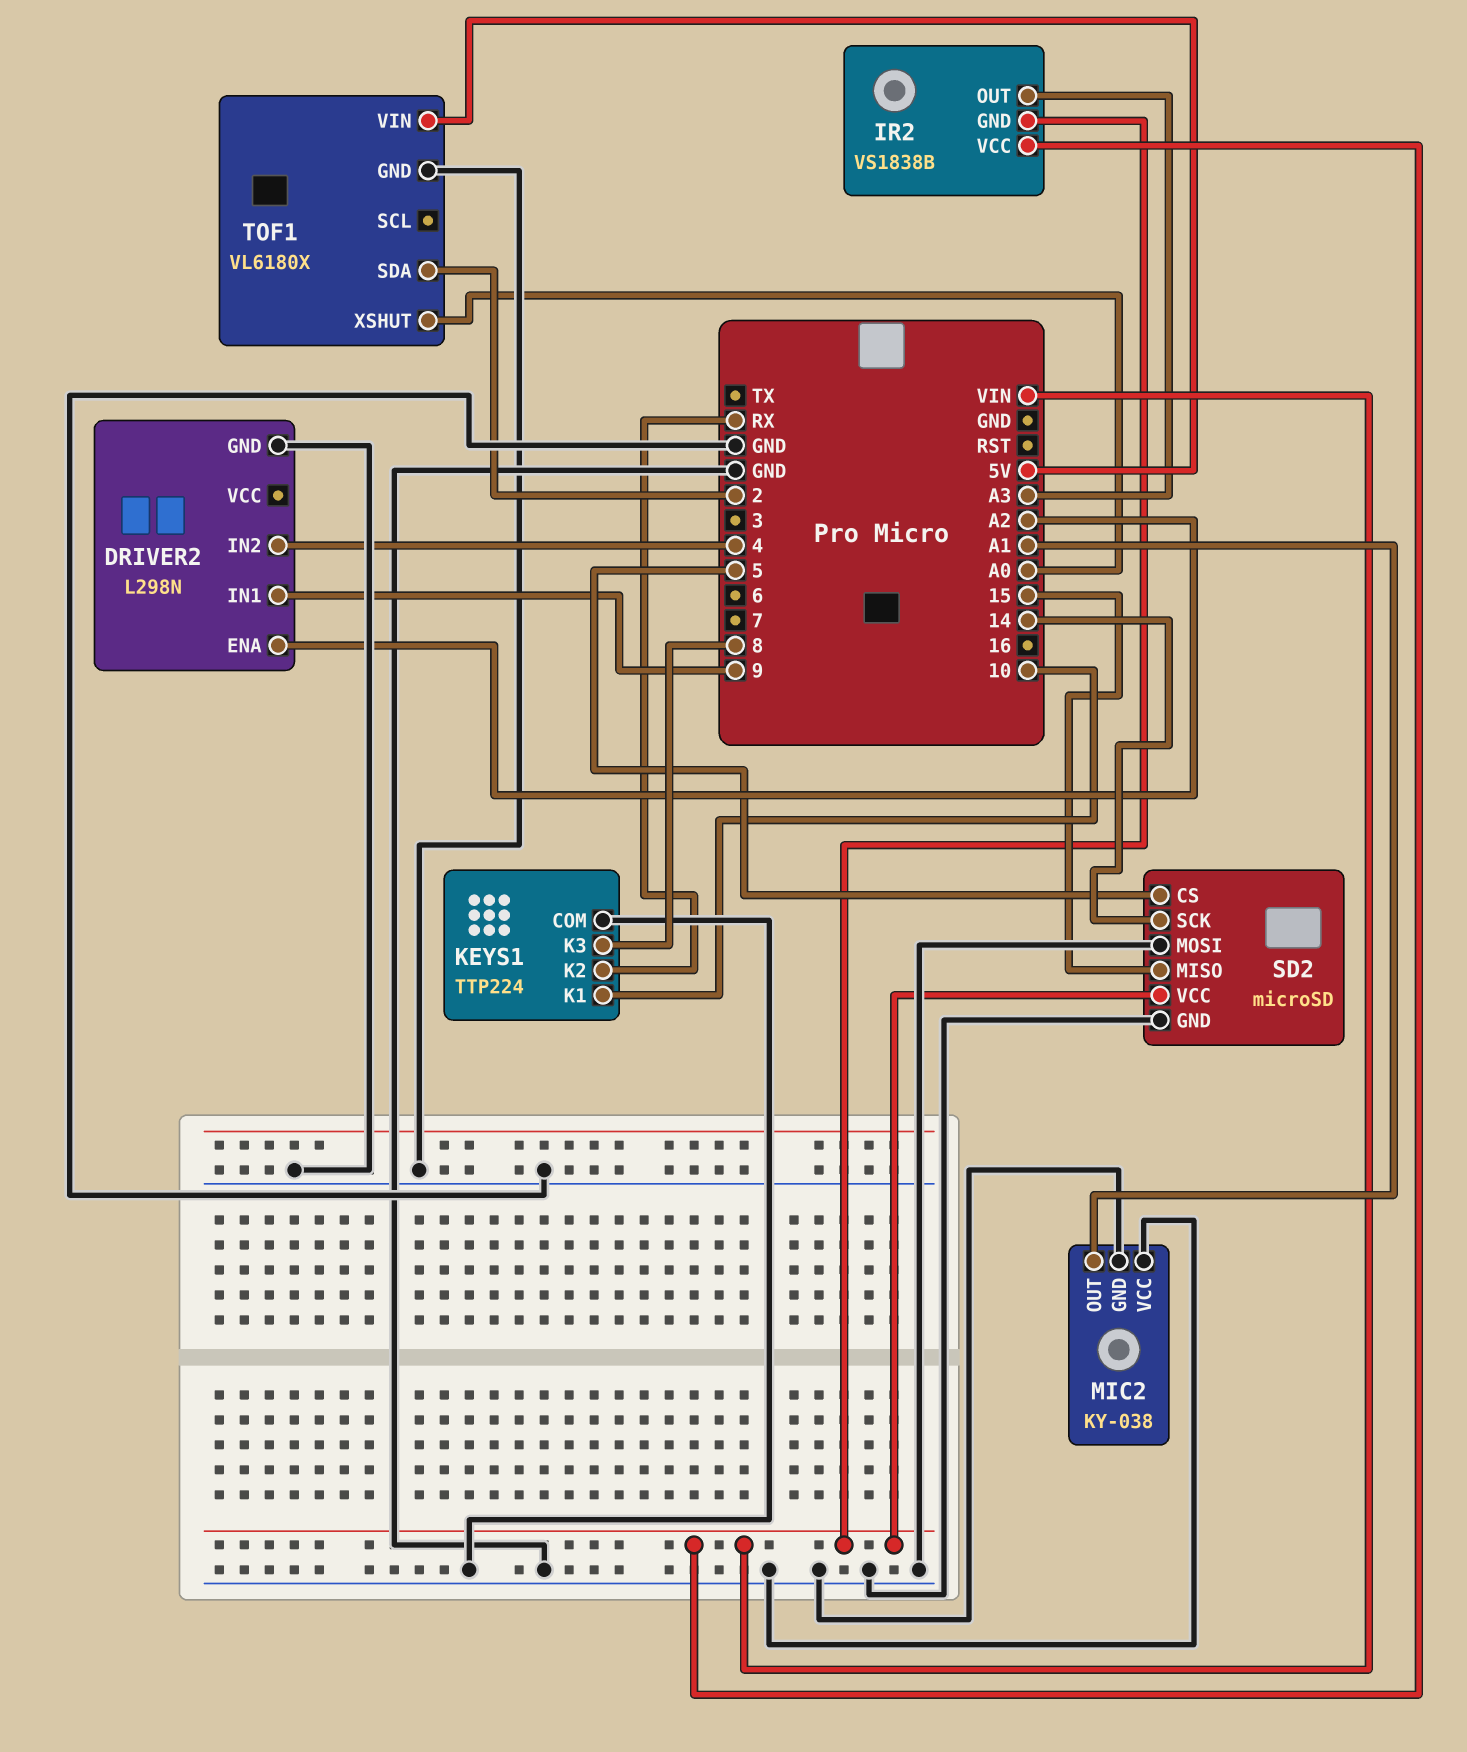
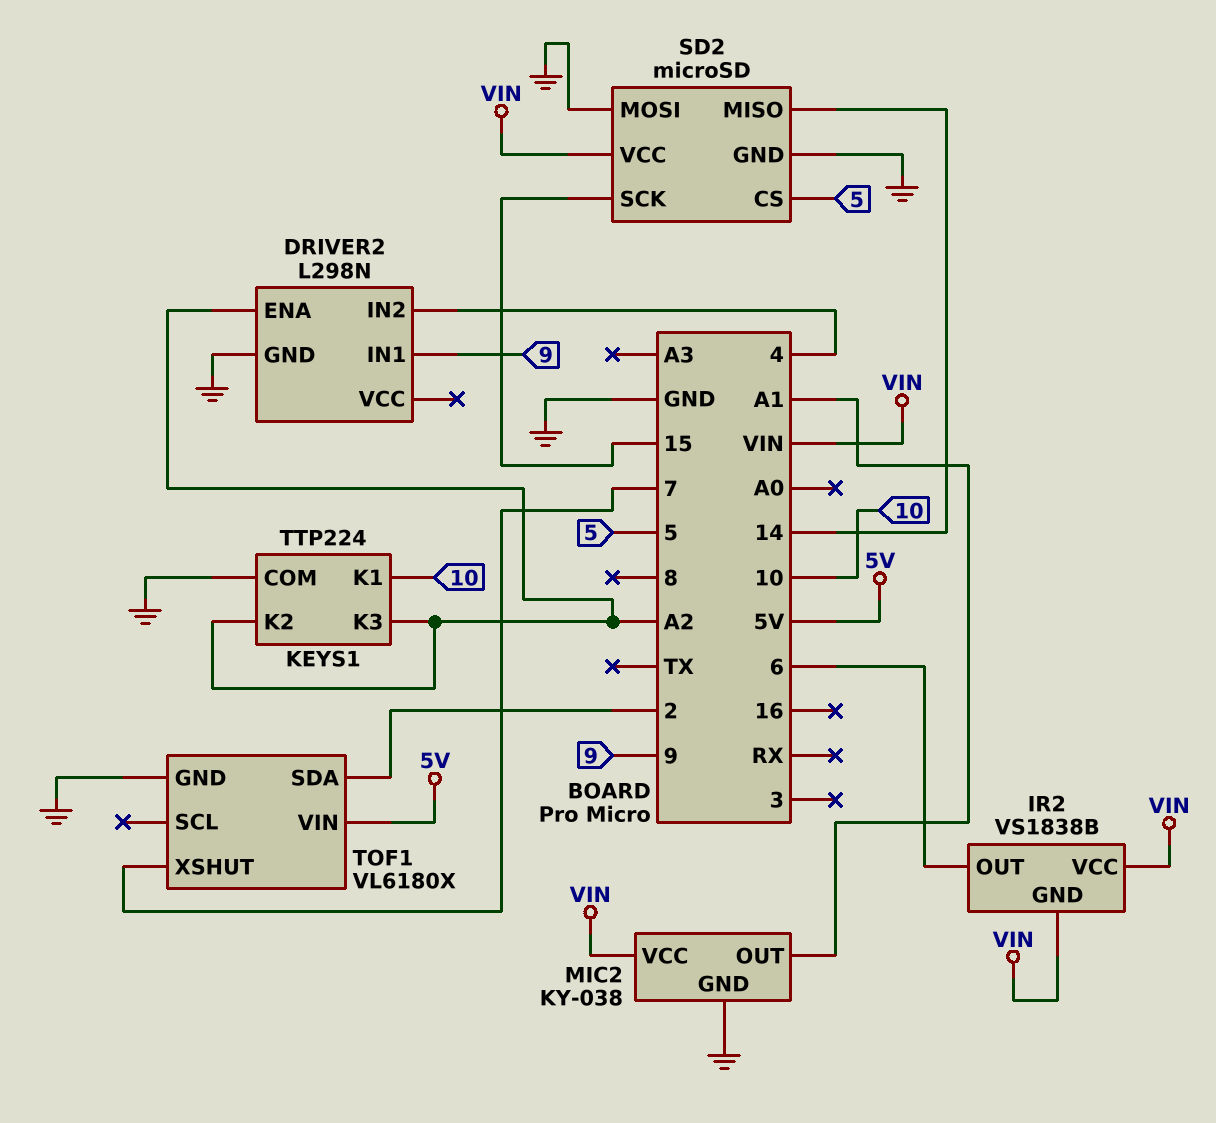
IR2 pin OUT: A3 -> 6
KEYS1 pin K2: RX -> A2
KEYS1 pin K3: 8 -> A2
MIC2 pin VCC: GND -> VIN
SD2 pin MISO: 15 -> 14
SD2 pin SCK: 14 -> 15
TOF1 pin XSHUT: A0 -> 7

